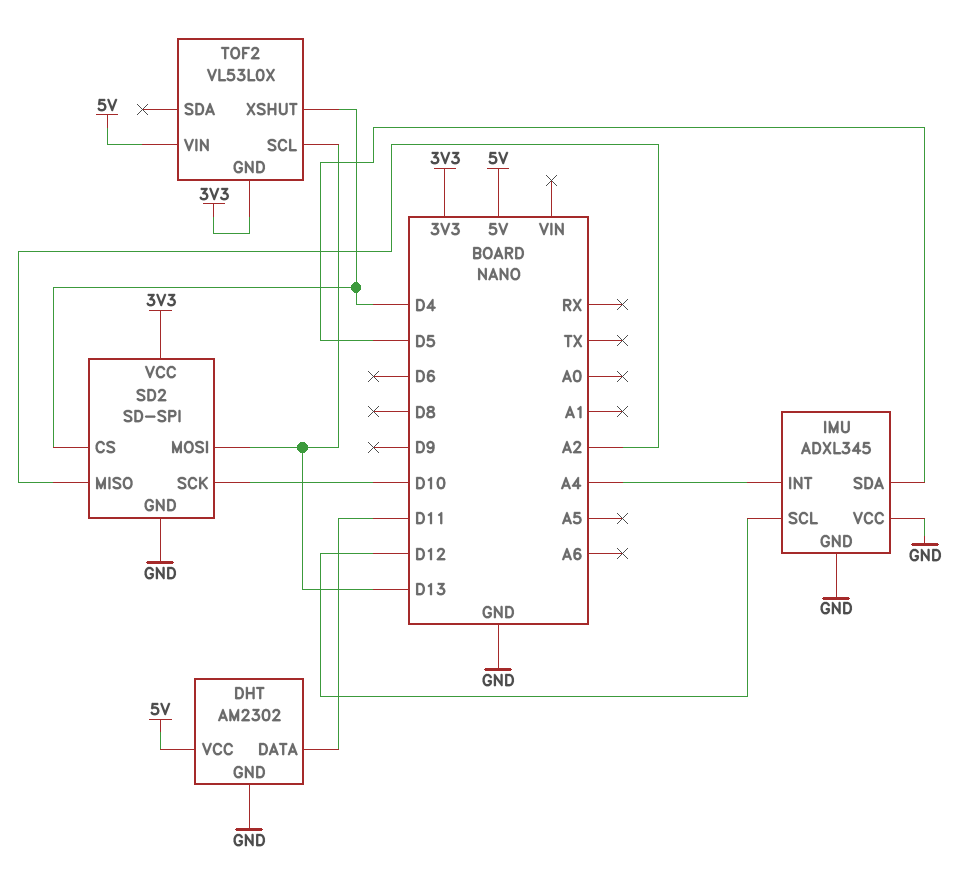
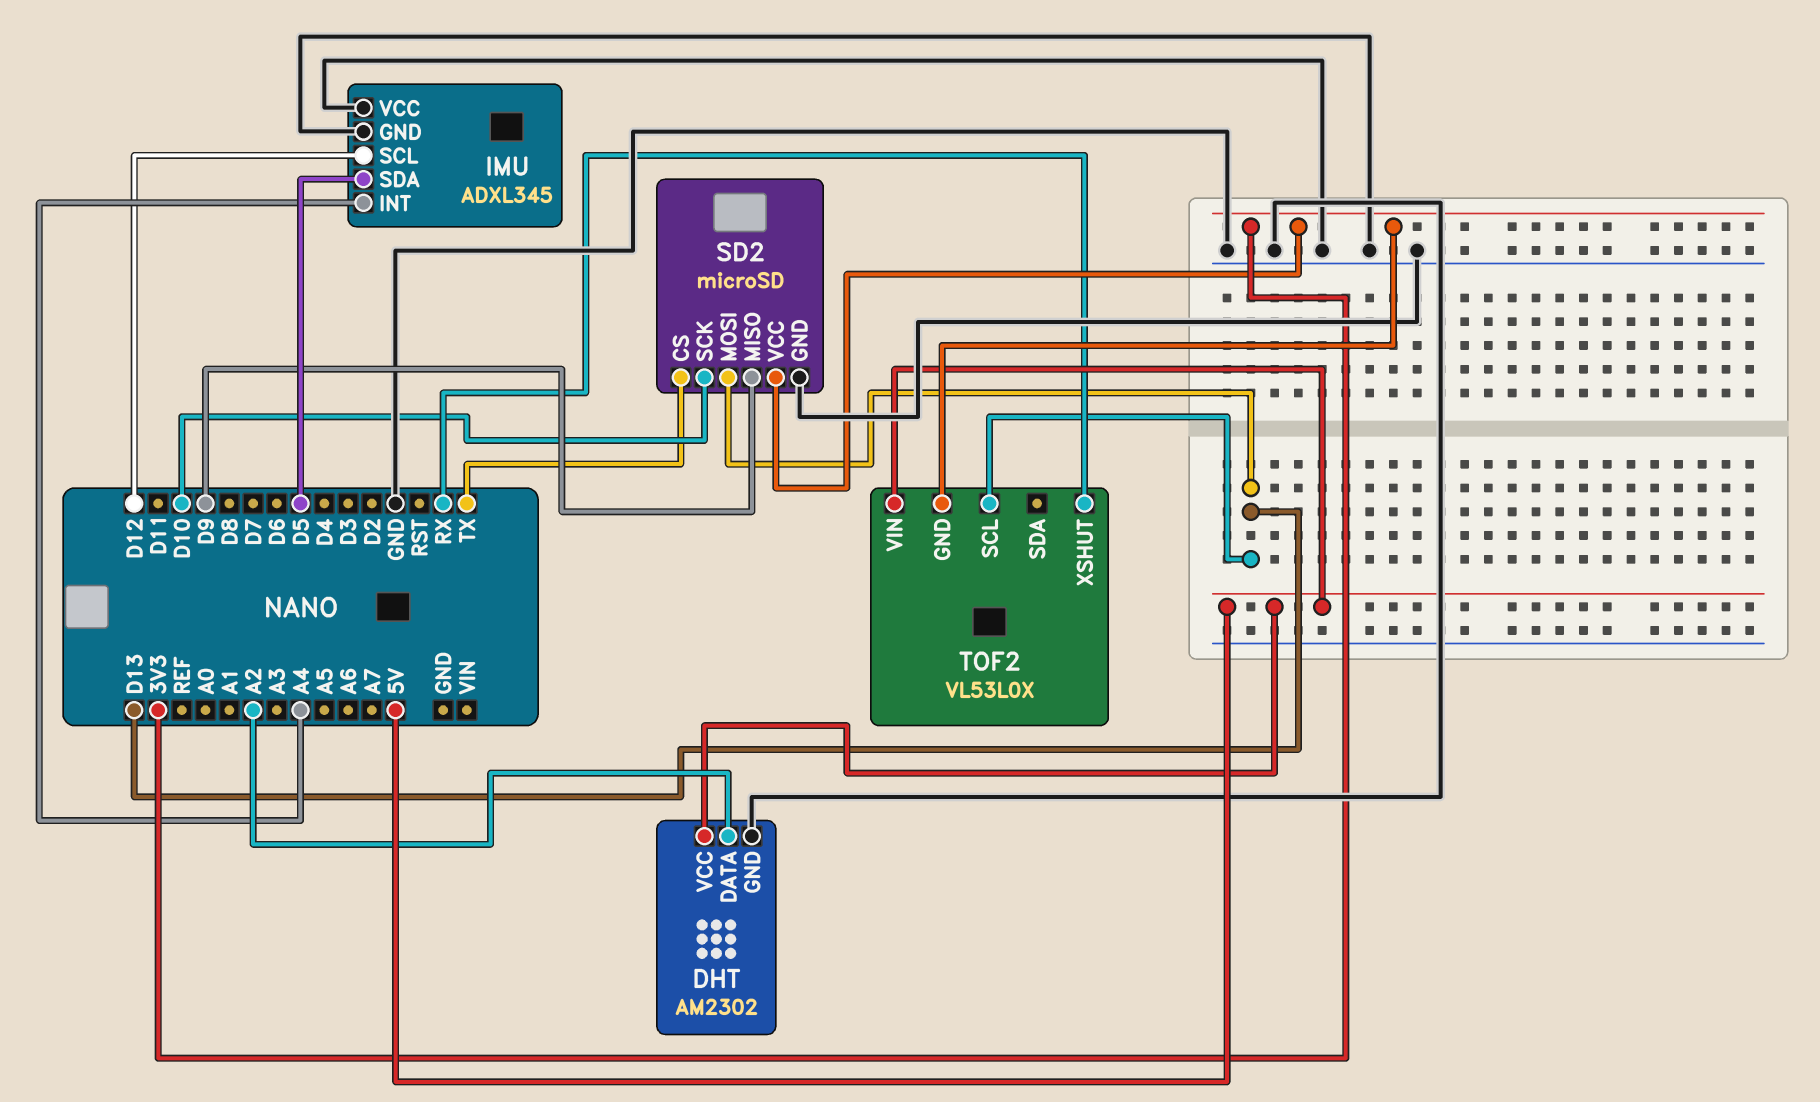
DHT pin DATA: D11 -> A2
SD2: SD-SPI -> microSD
SD2 pin CS: D4 -> TX
SD2 pin MISO: A2 -> D9
TOF2 pin XSHUT: D4 -> RX

